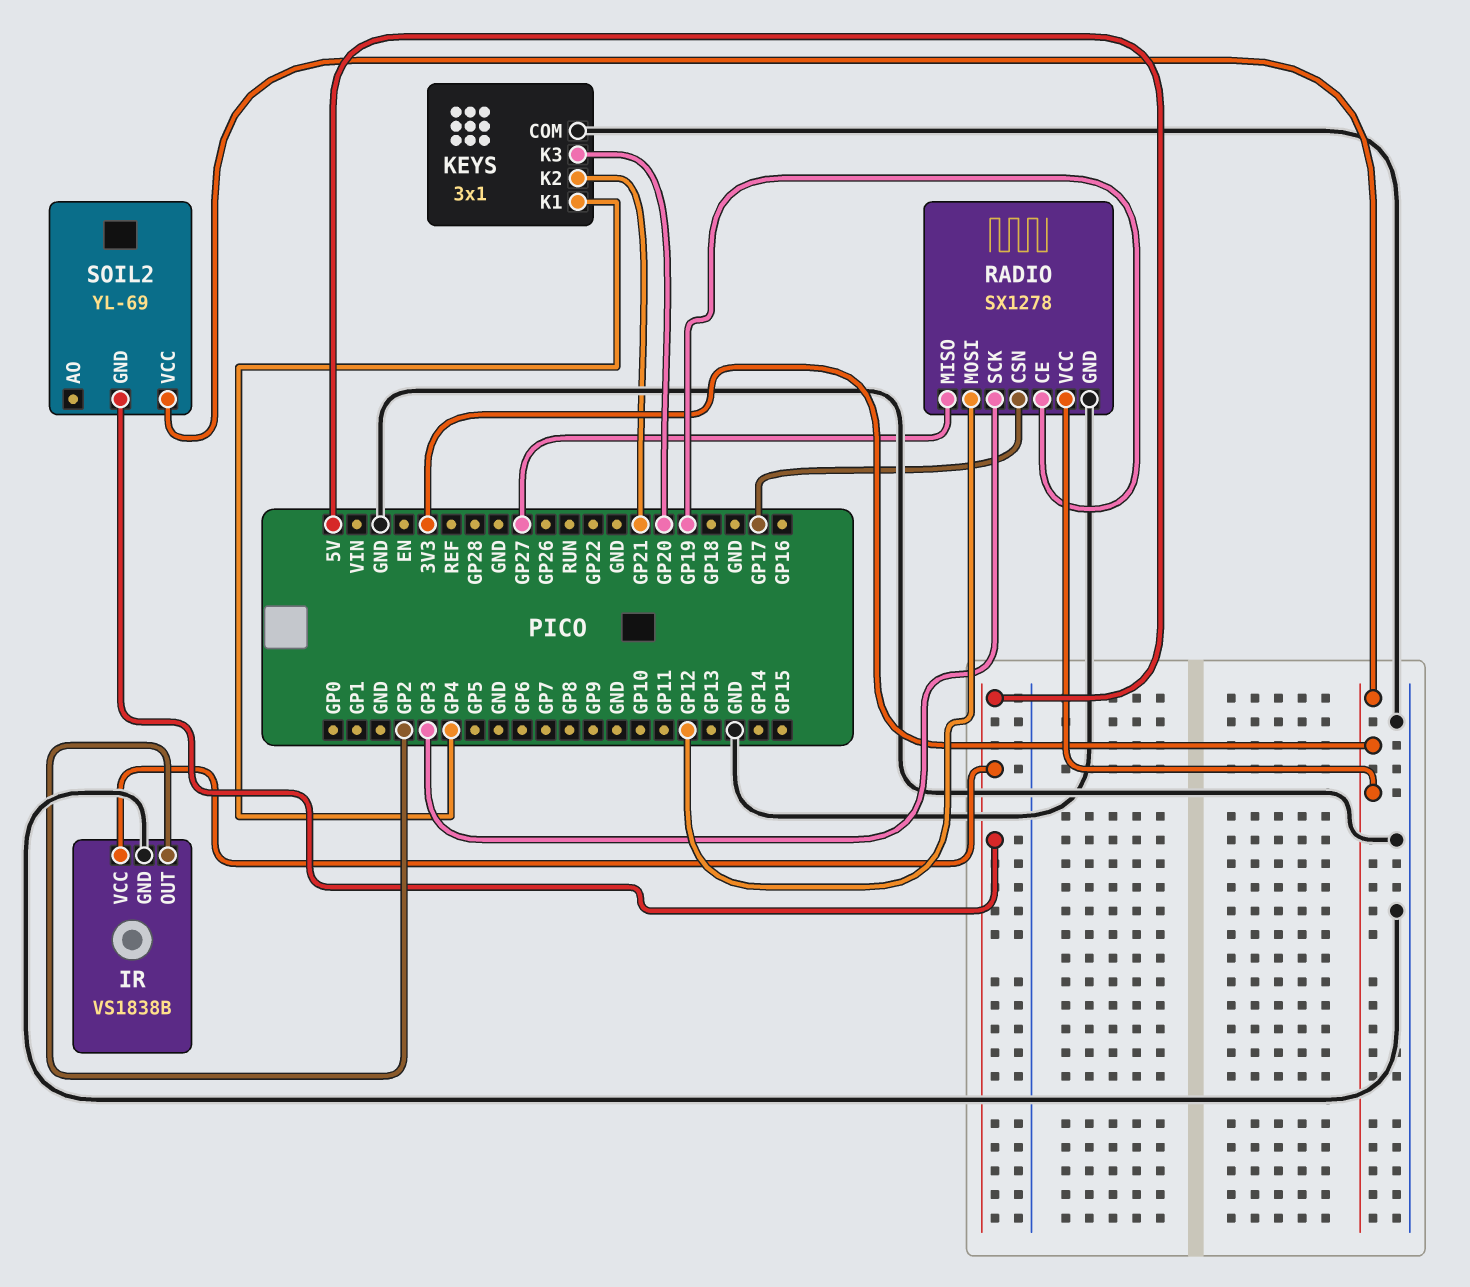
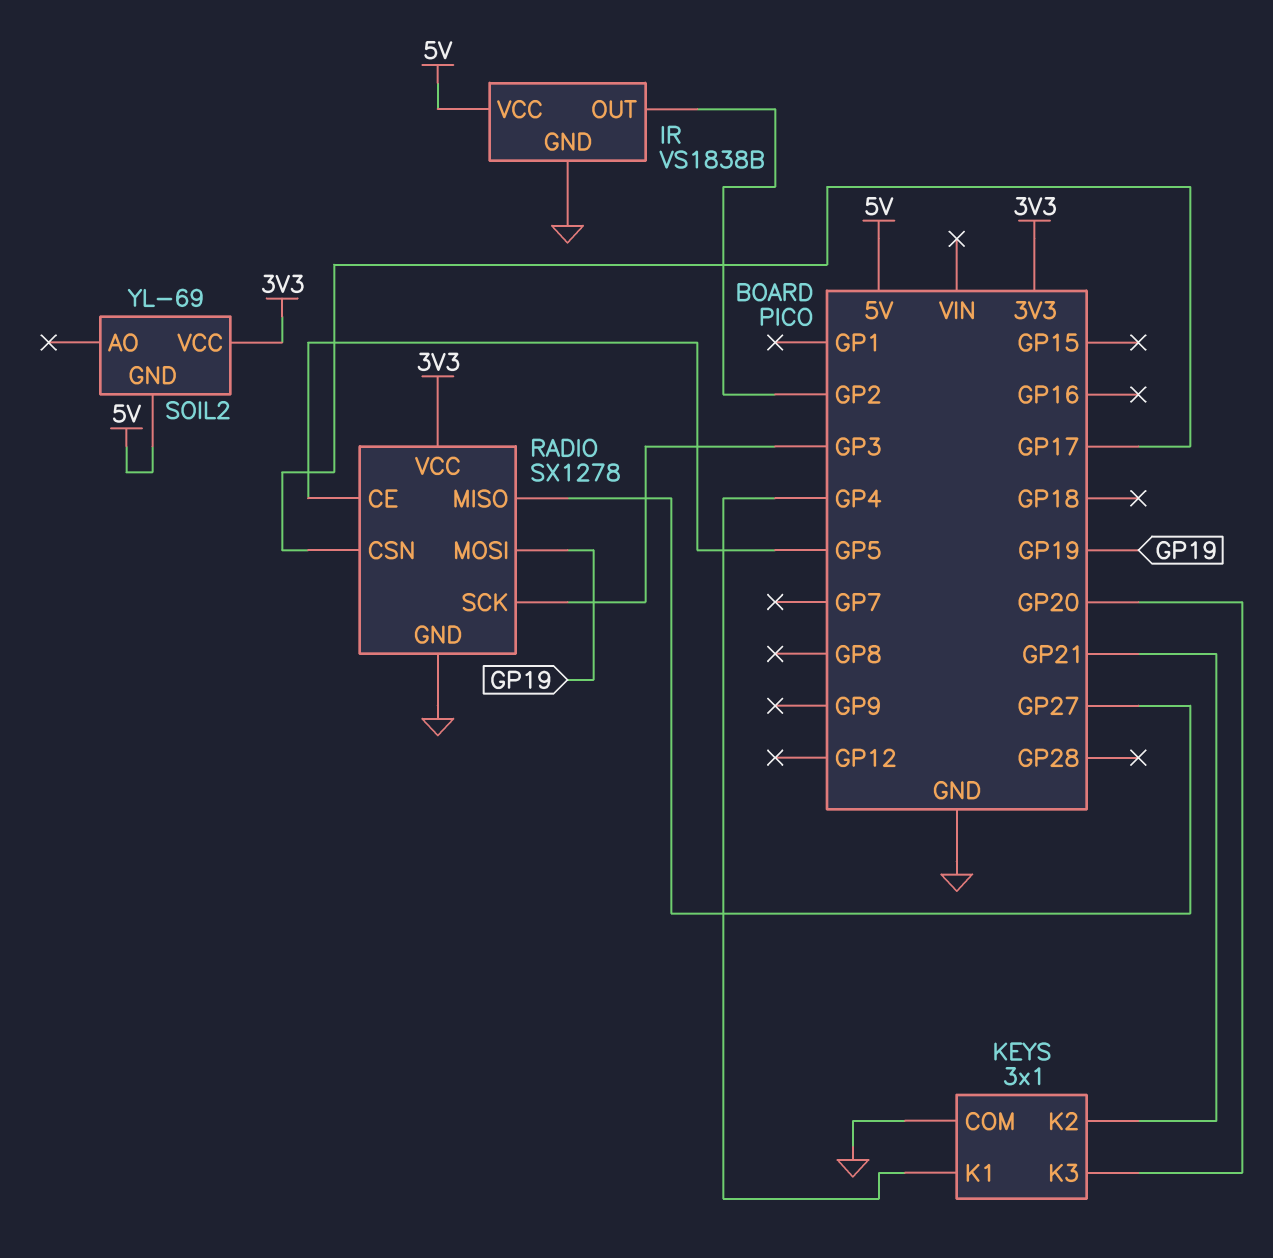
RADIO pin CE: GP19 -> GP5
RADIO pin MOSI: GP12 -> GP19

